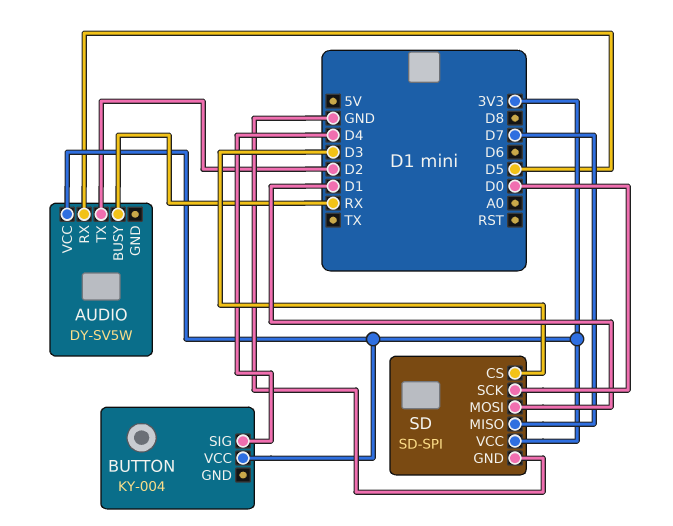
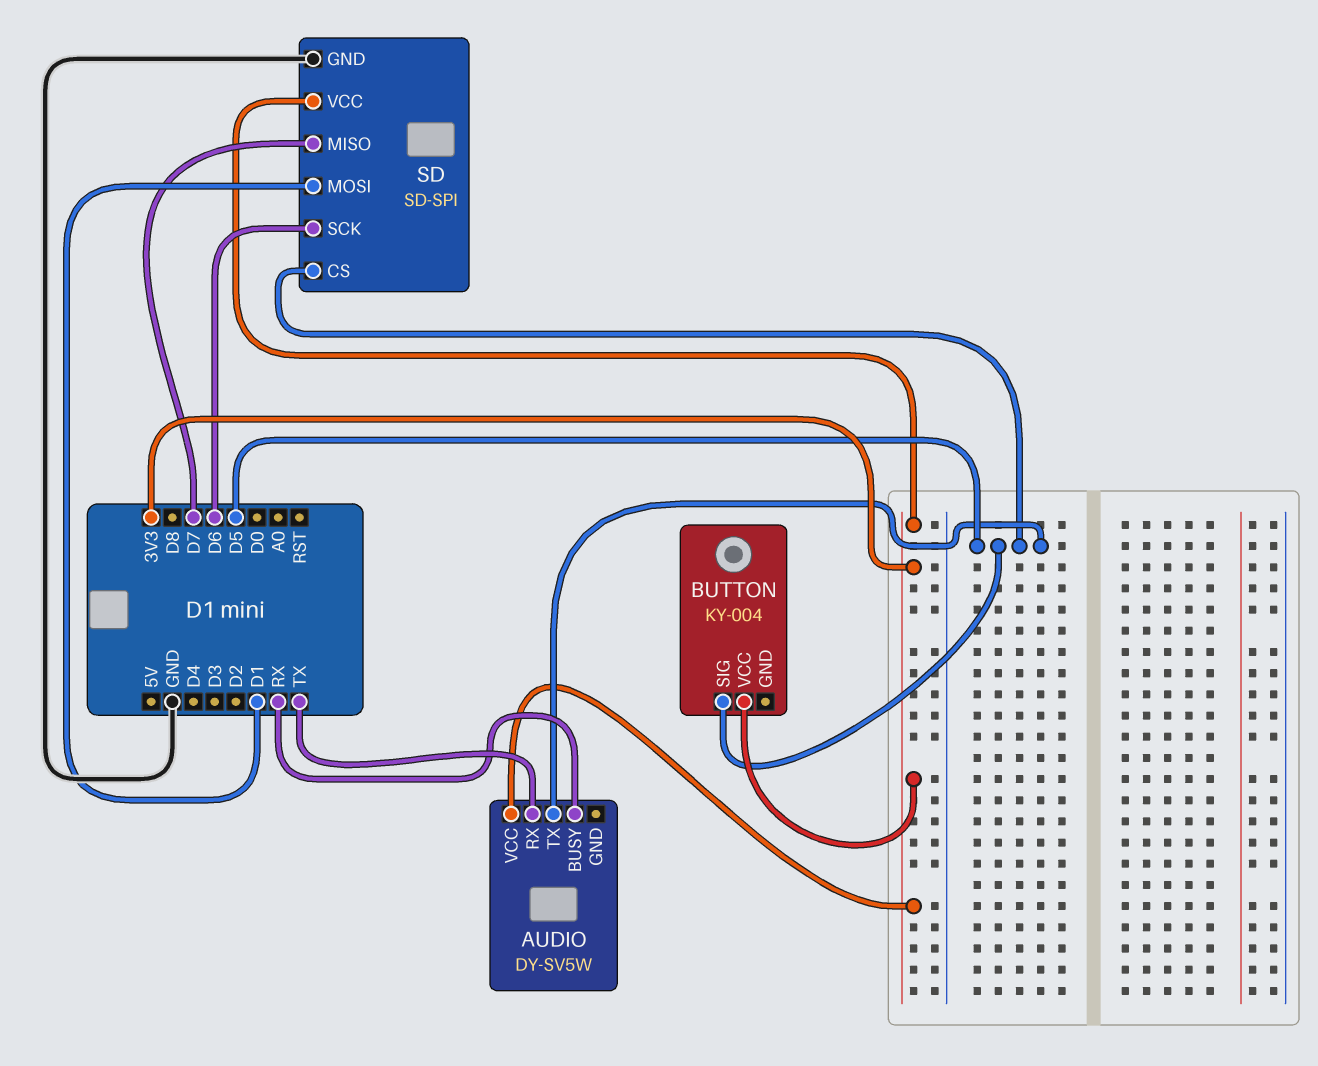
AUDIO pin RX: D5 -> TX
AUDIO pin TX: D2 -> D5
BUTTON pin SIG: D4 -> D5
SD pin CS: D3 -> D5
SD pin SCK: D0 -> D6

